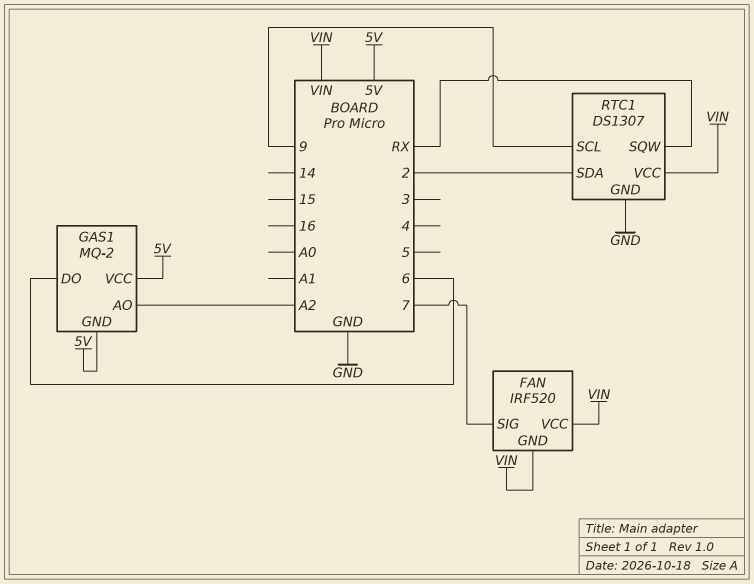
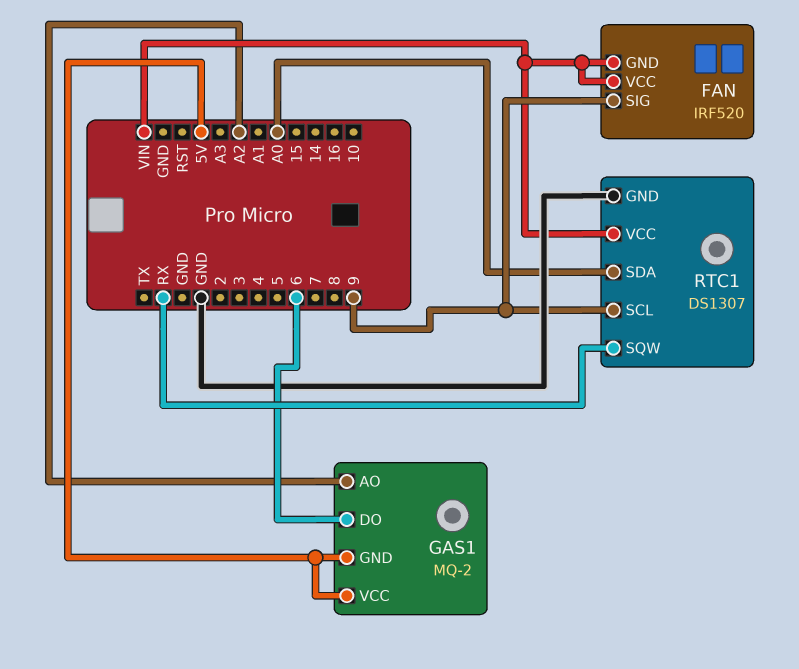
FAN pin SIG: 7 -> 9
RTC1 pin SDA: 2 -> A0

